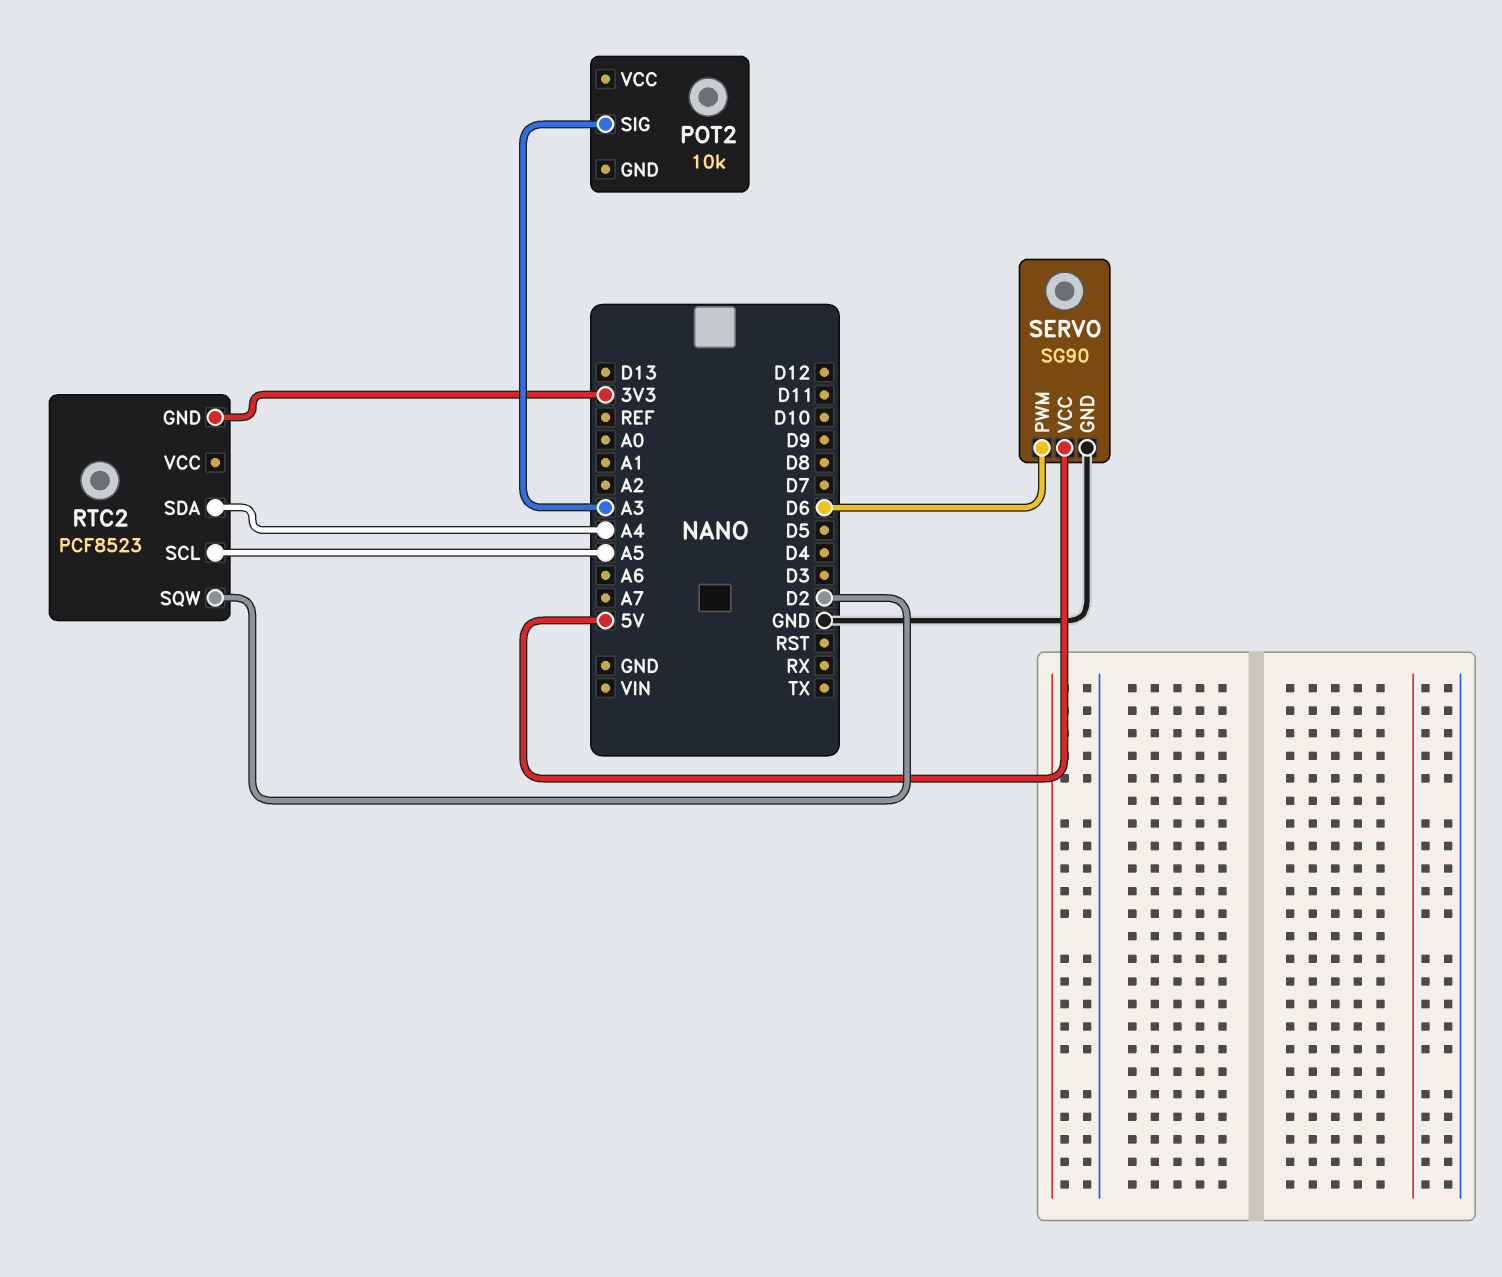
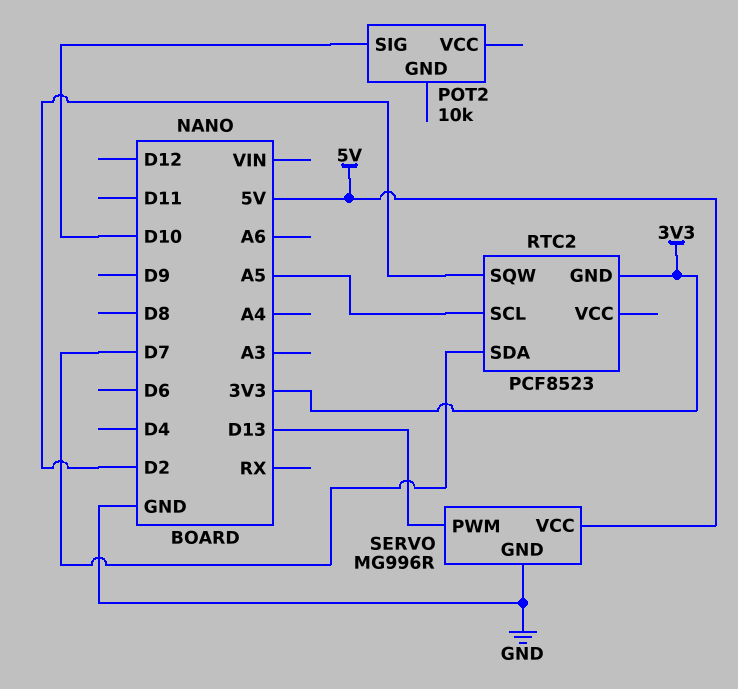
POT2 pin SIG: A3 -> D10
RTC2 pin SDA: A4 -> D7
SERVO: SG90 -> MG996R
SERVO pin PWM: D6 -> D13

